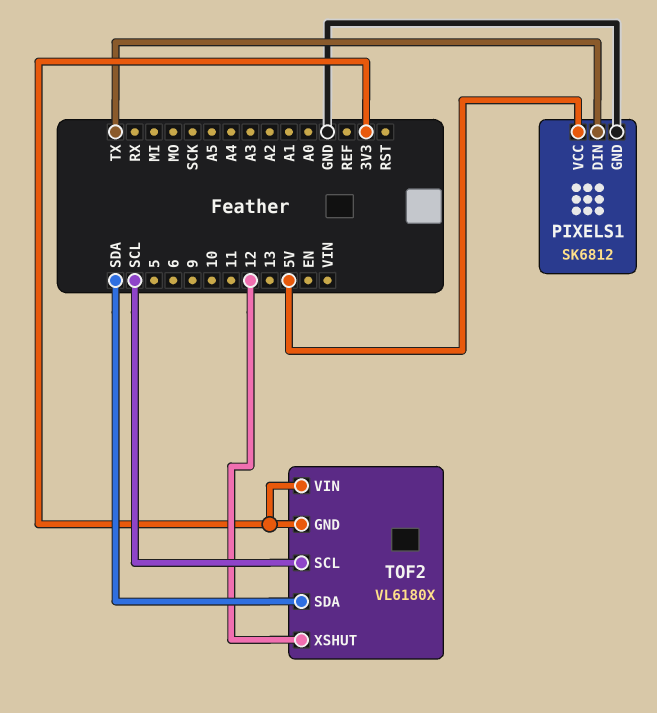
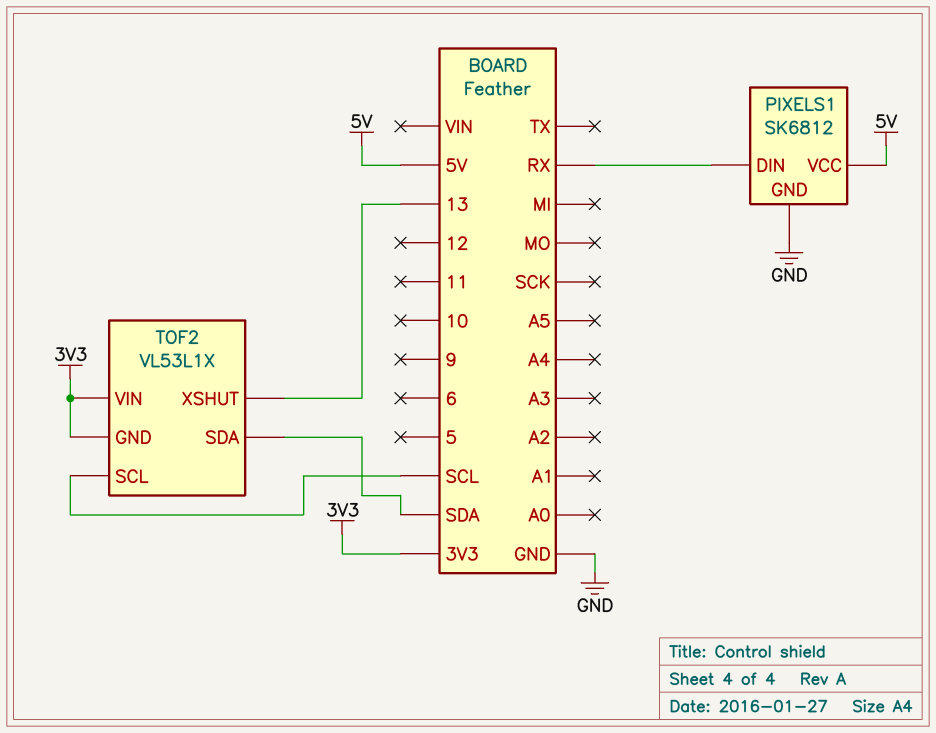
PIXELS1 pin DIN: TX -> RX
TOF2: VL6180X -> VL53L1X
TOF2 pin XSHUT: 12 -> 13

